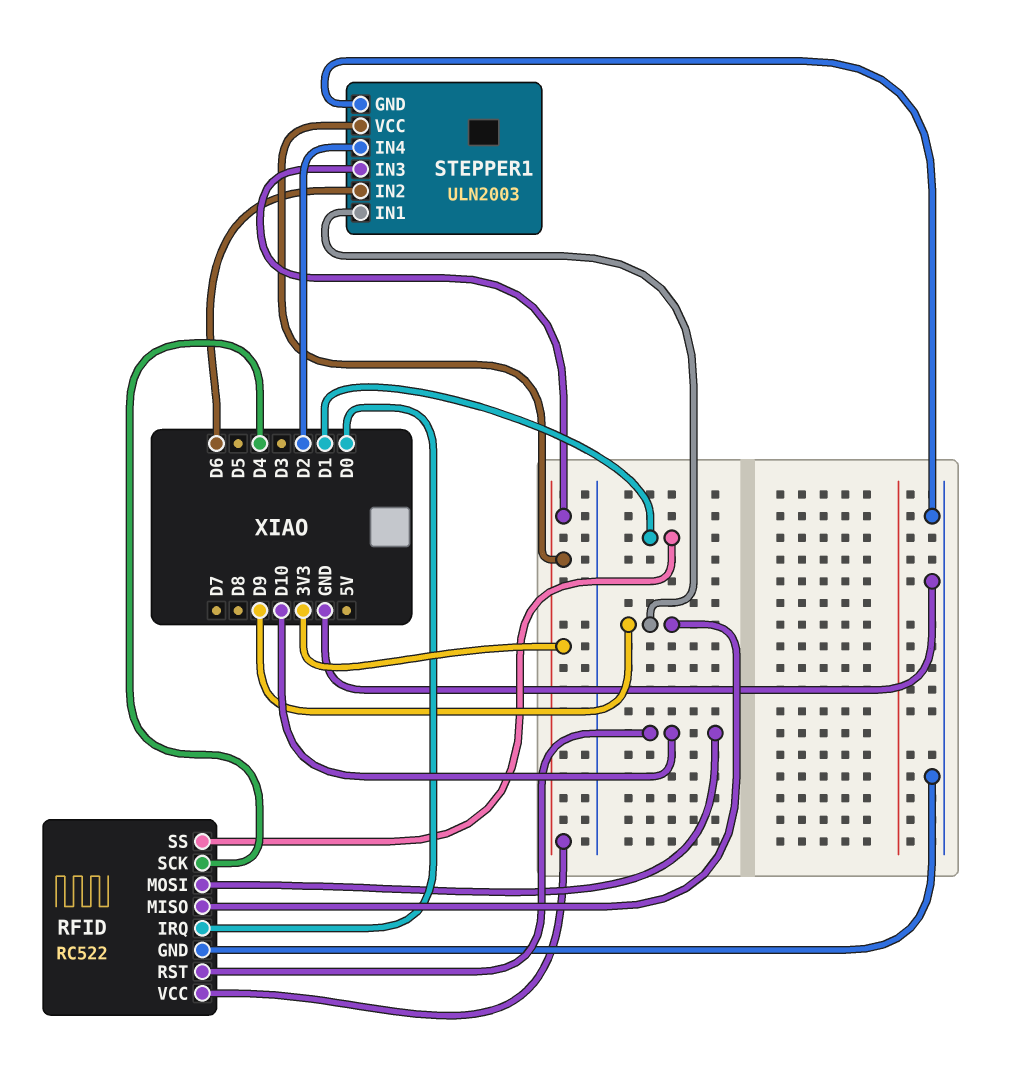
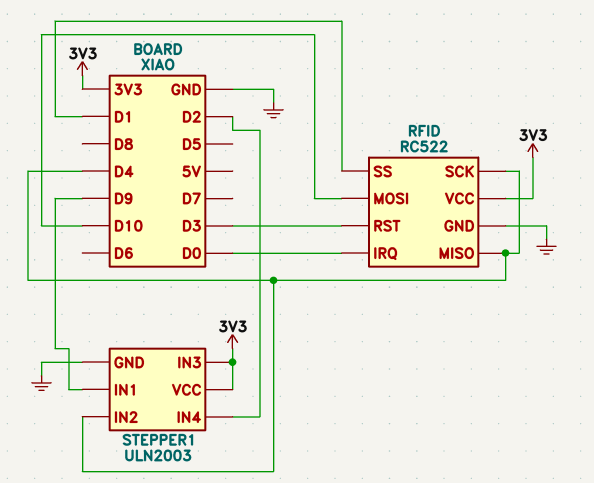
RFID pin MISO: D9 -> D4
RFID pin RST: D10 -> D3
STEPPER1 pin IN2: D6 -> D4

